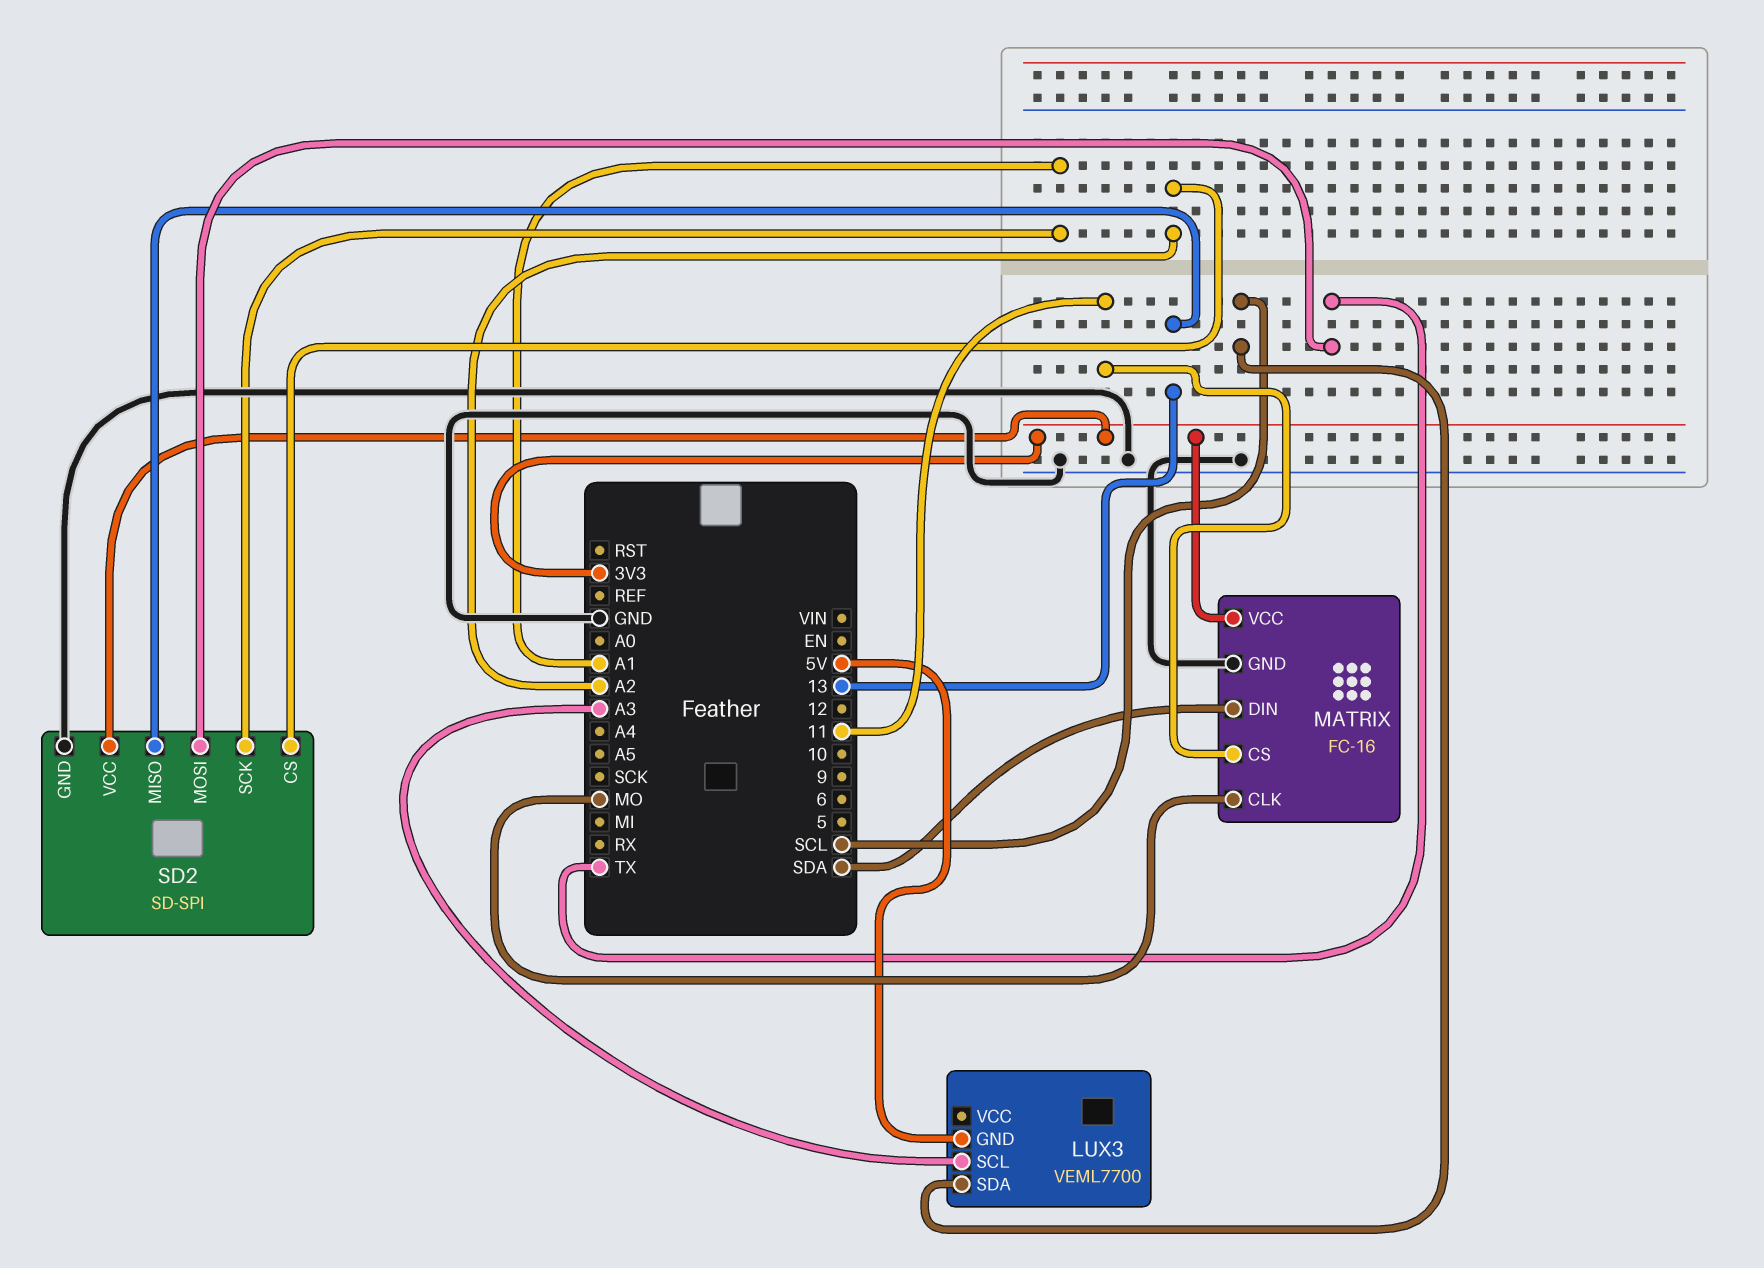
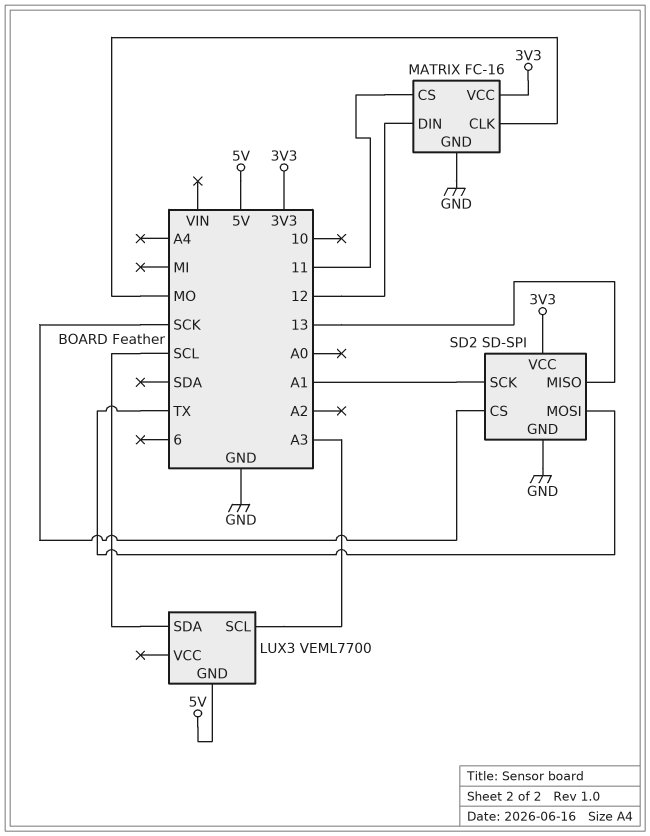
MATRIX pin DIN: SDA -> 12
SD2 pin CS: A2 -> SCK

